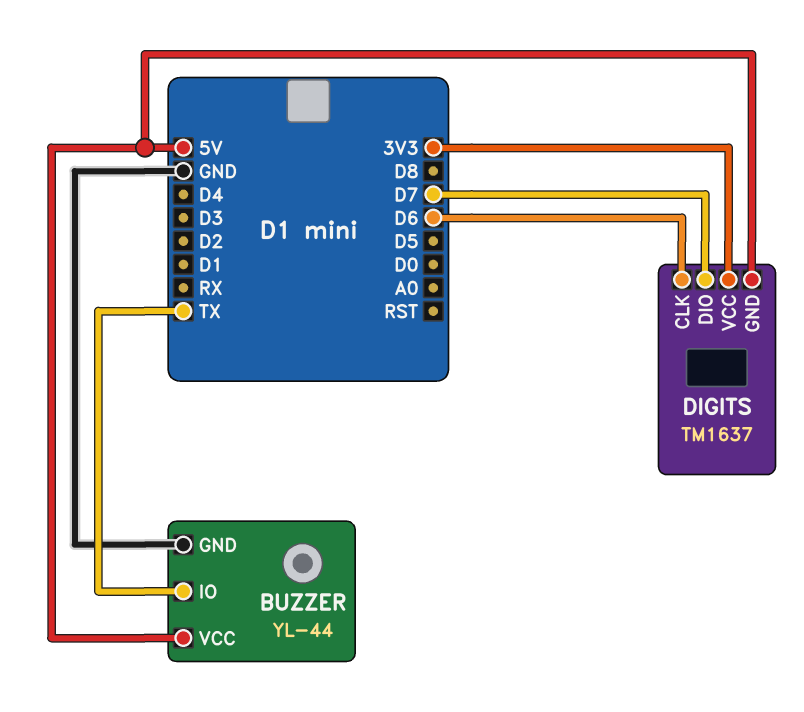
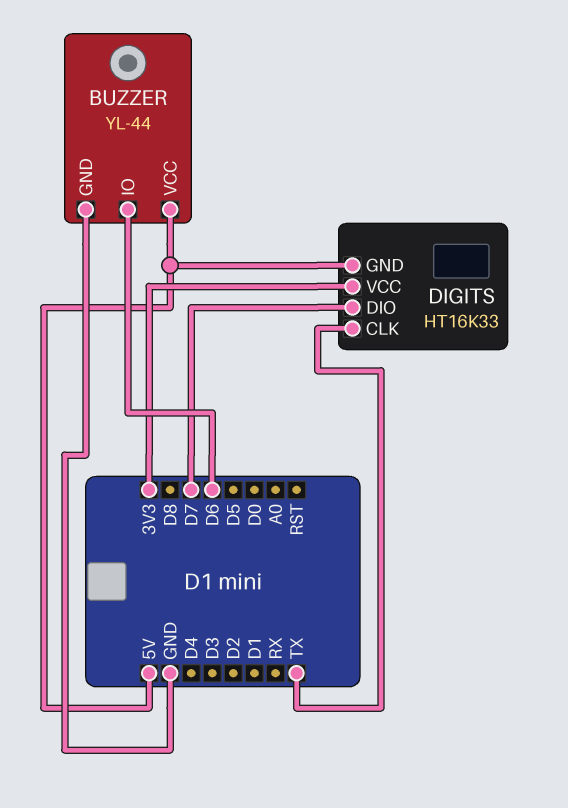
BUZZER pin IO: TX -> D6
DIGITS: TM1637 -> HT16K33
DIGITS pin CLK: D6 -> TX

